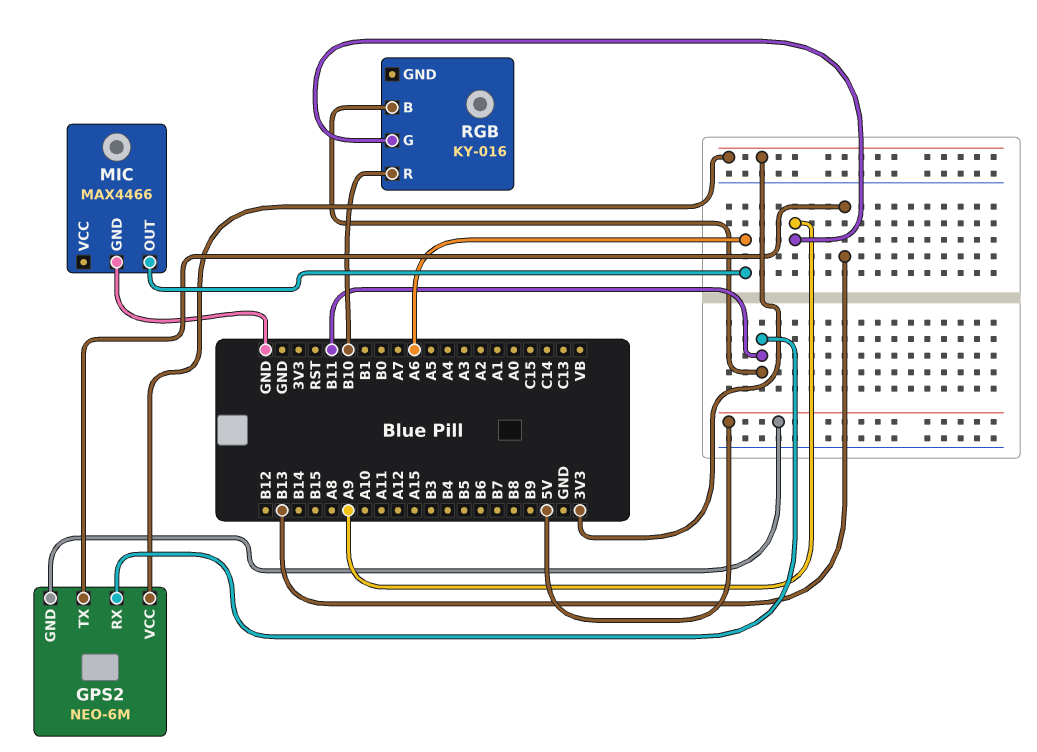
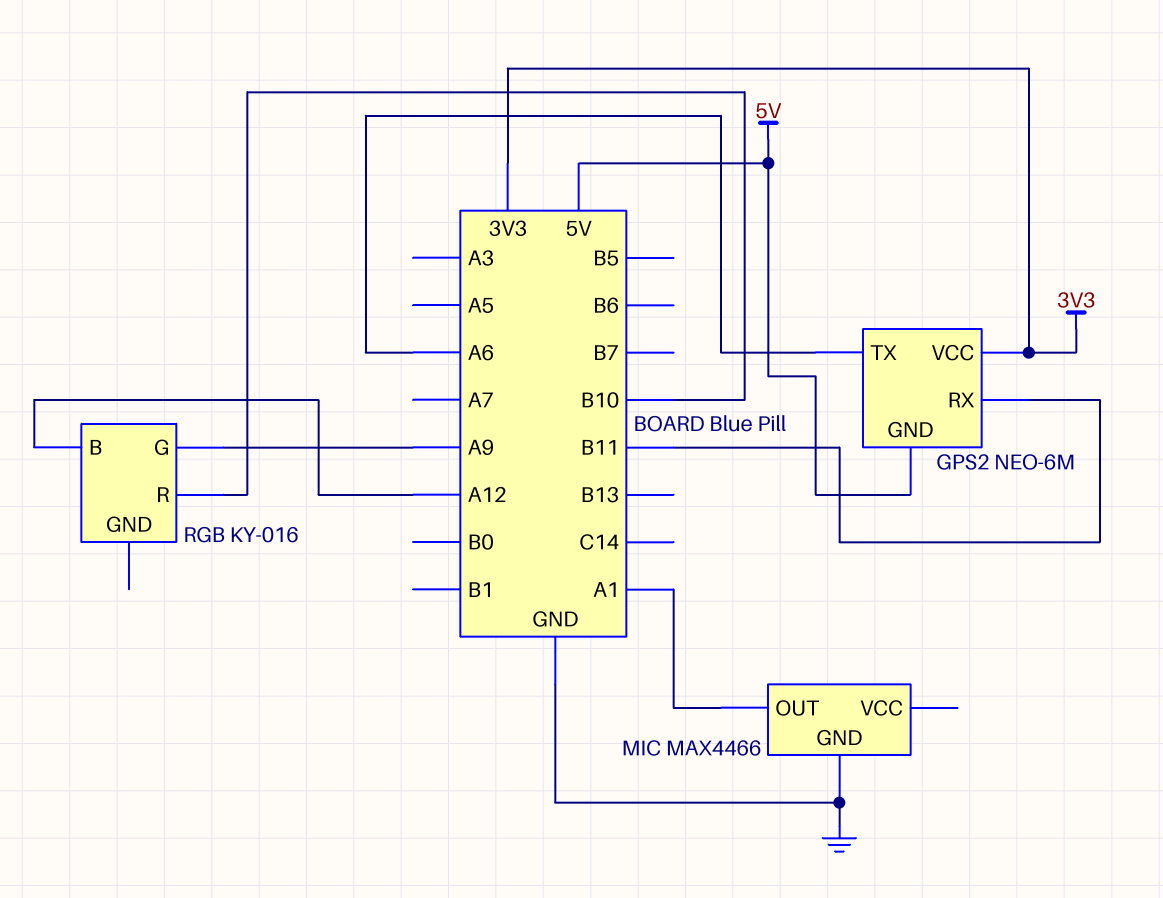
GPS2 pin TX: B13 -> A6
MIC pin OUT: A6 -> A1
RGB pin B: B11 -> A12

